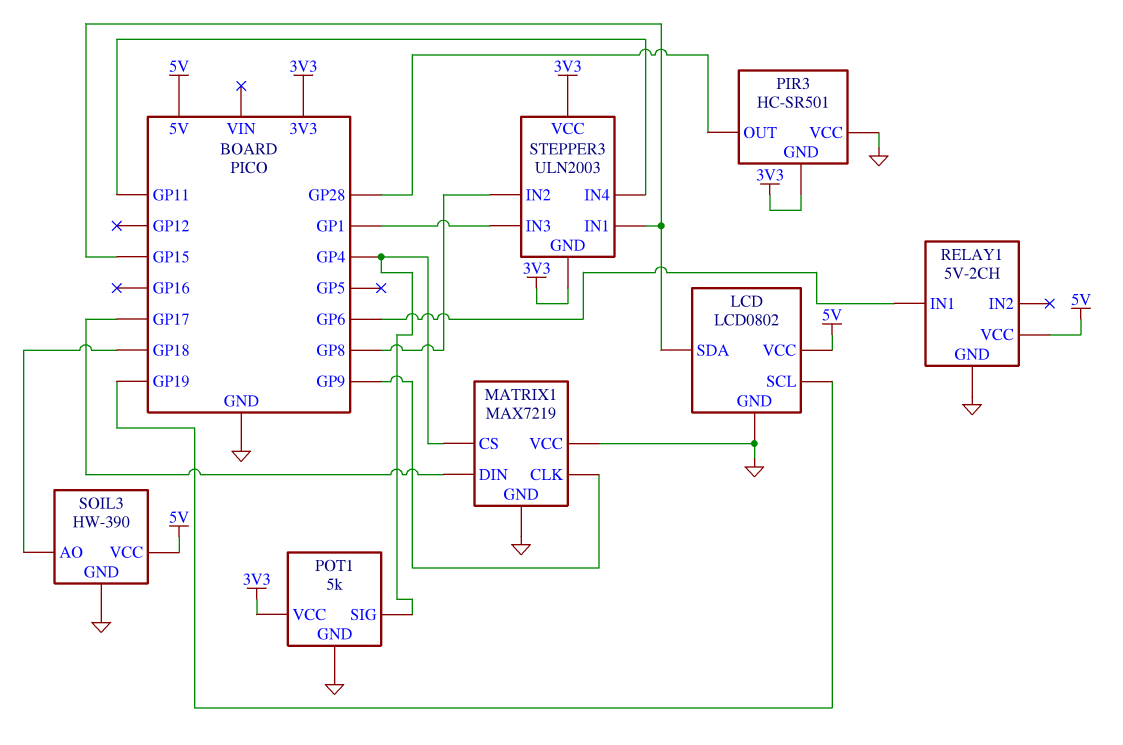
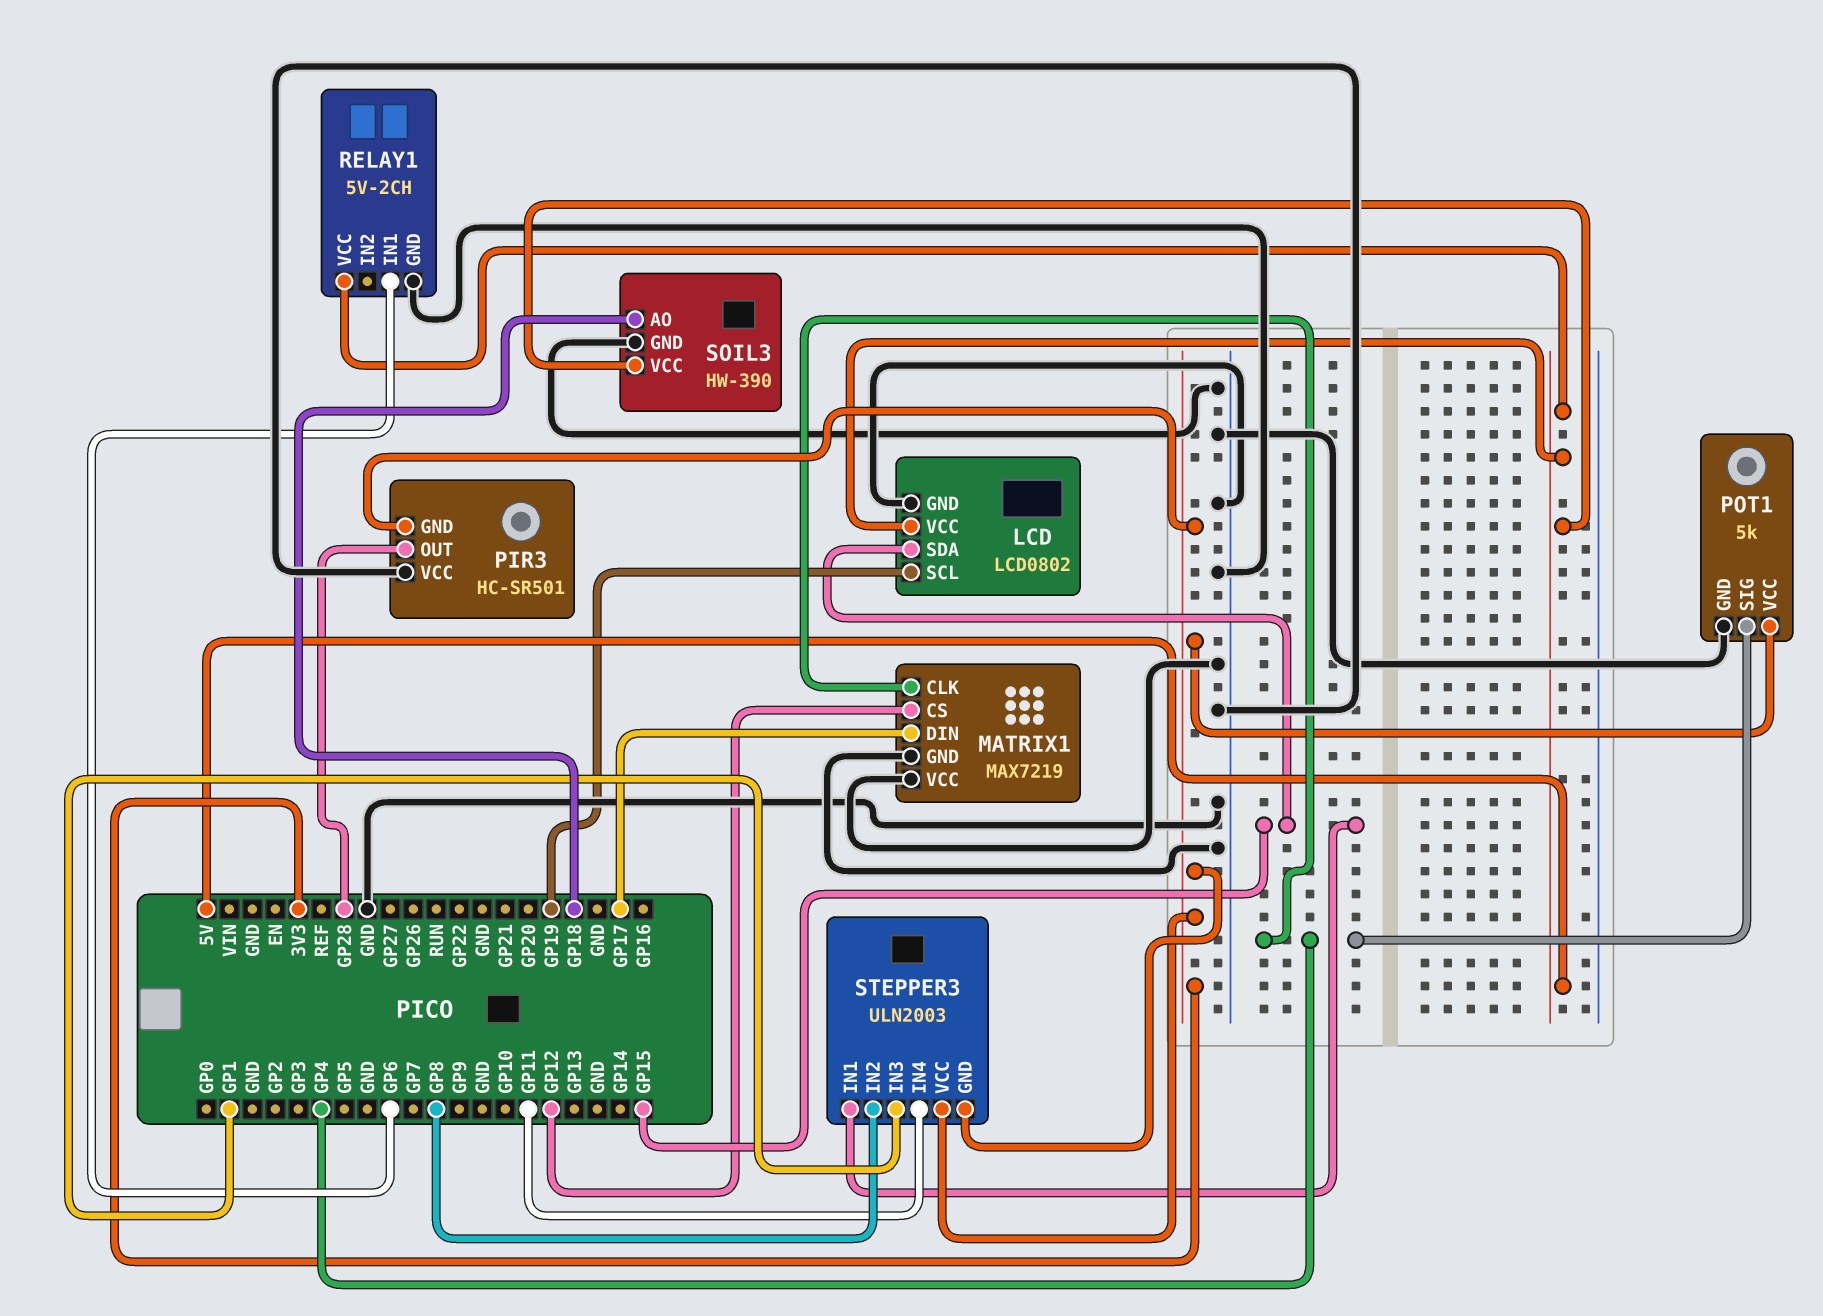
MATRIX1 pin CLK: GP9 -> GP4
MATRIX1 pin CS: GP4 -> GP12

